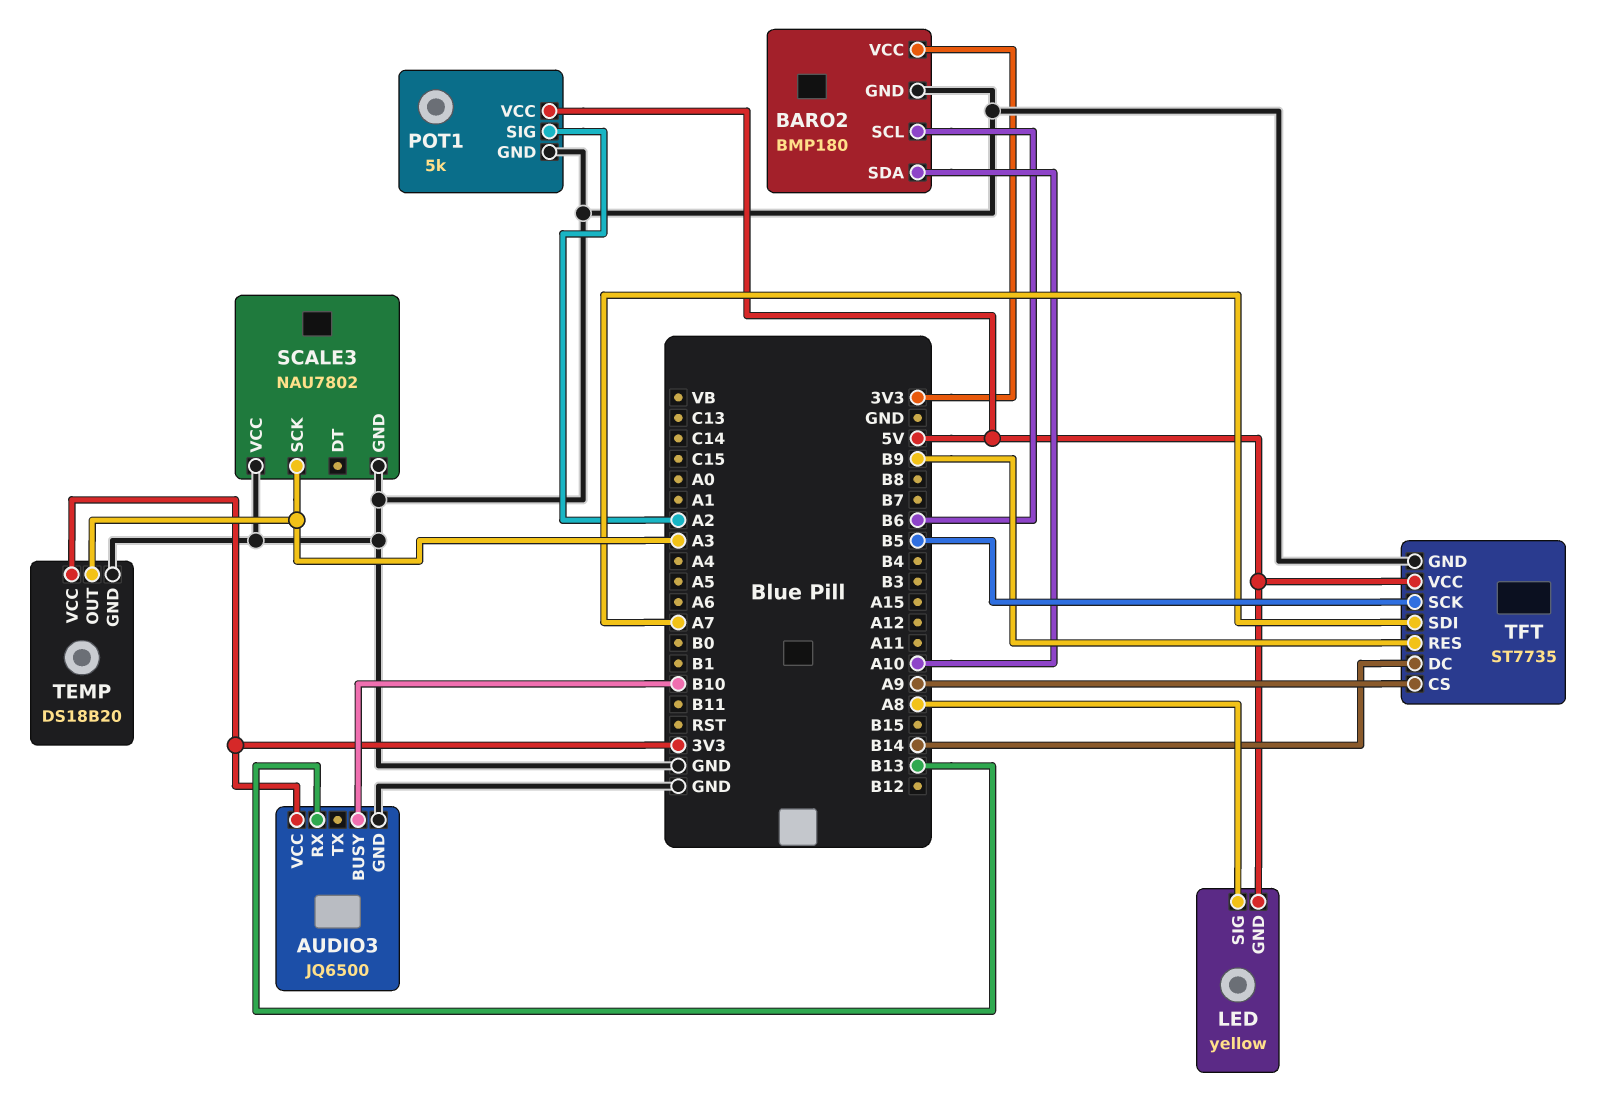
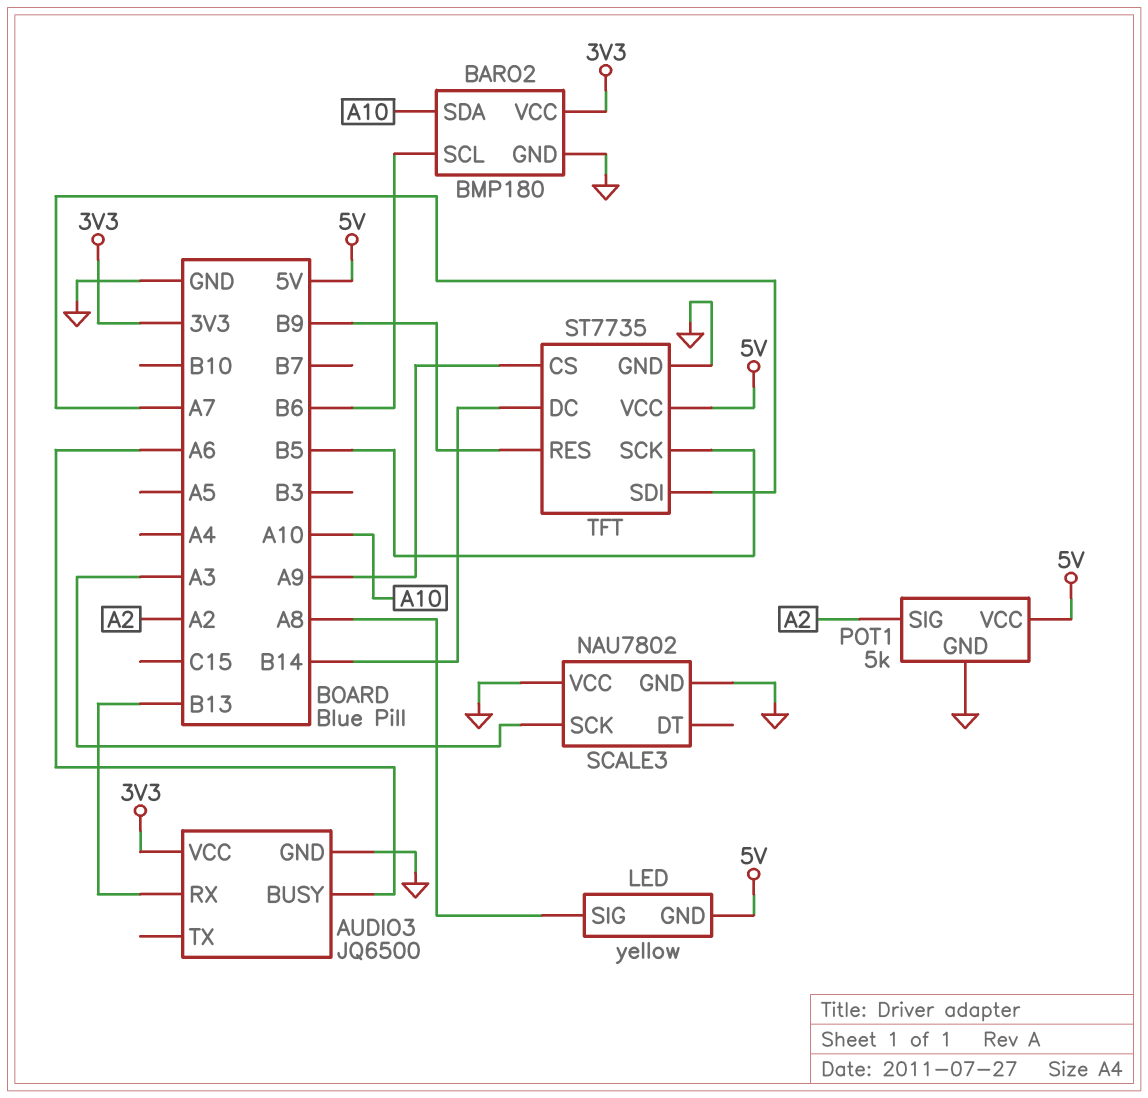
AUDIO3 pin BUSY: B10 -> A6
TEMP: DS18B20 -> none
TEMP pin GND: GND -> none
TEMP pin OUT: A3 -> none
TEMP pin VCC: 3V3 -> none

